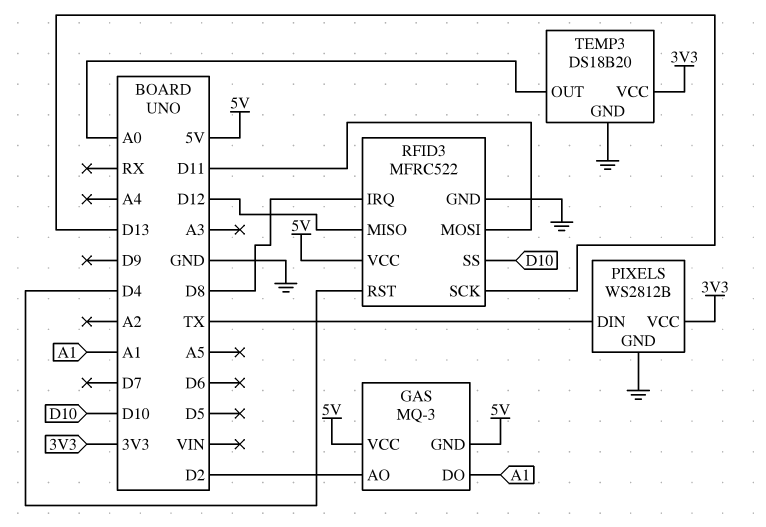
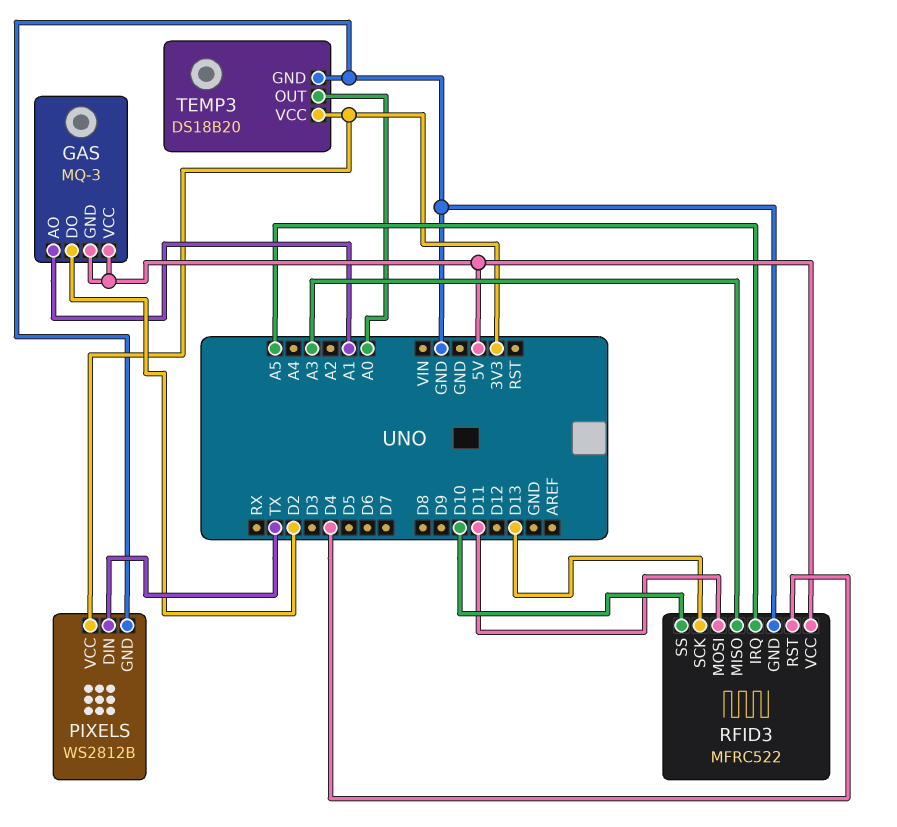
GAS pin AO: D2 -> A1
GAS pin DO: A1 -> D2
RFID3 pin IRQ: D8 -> A5
RFID3 pin MISO: D12 -> A3

